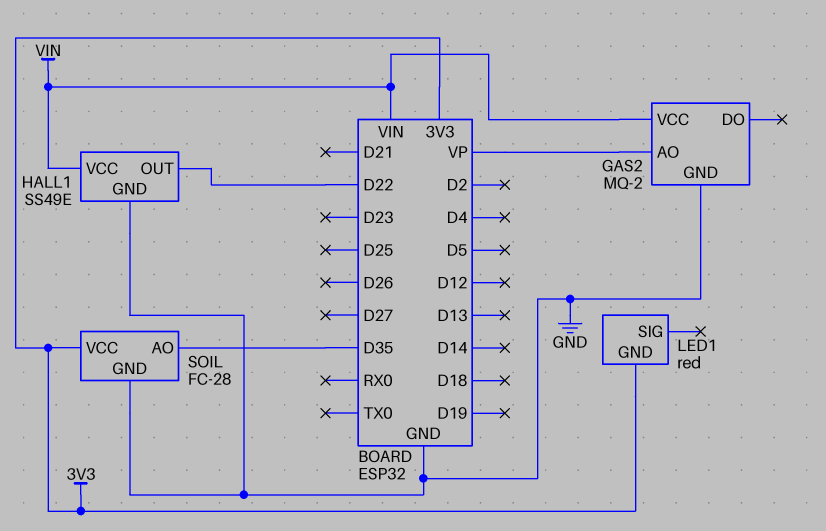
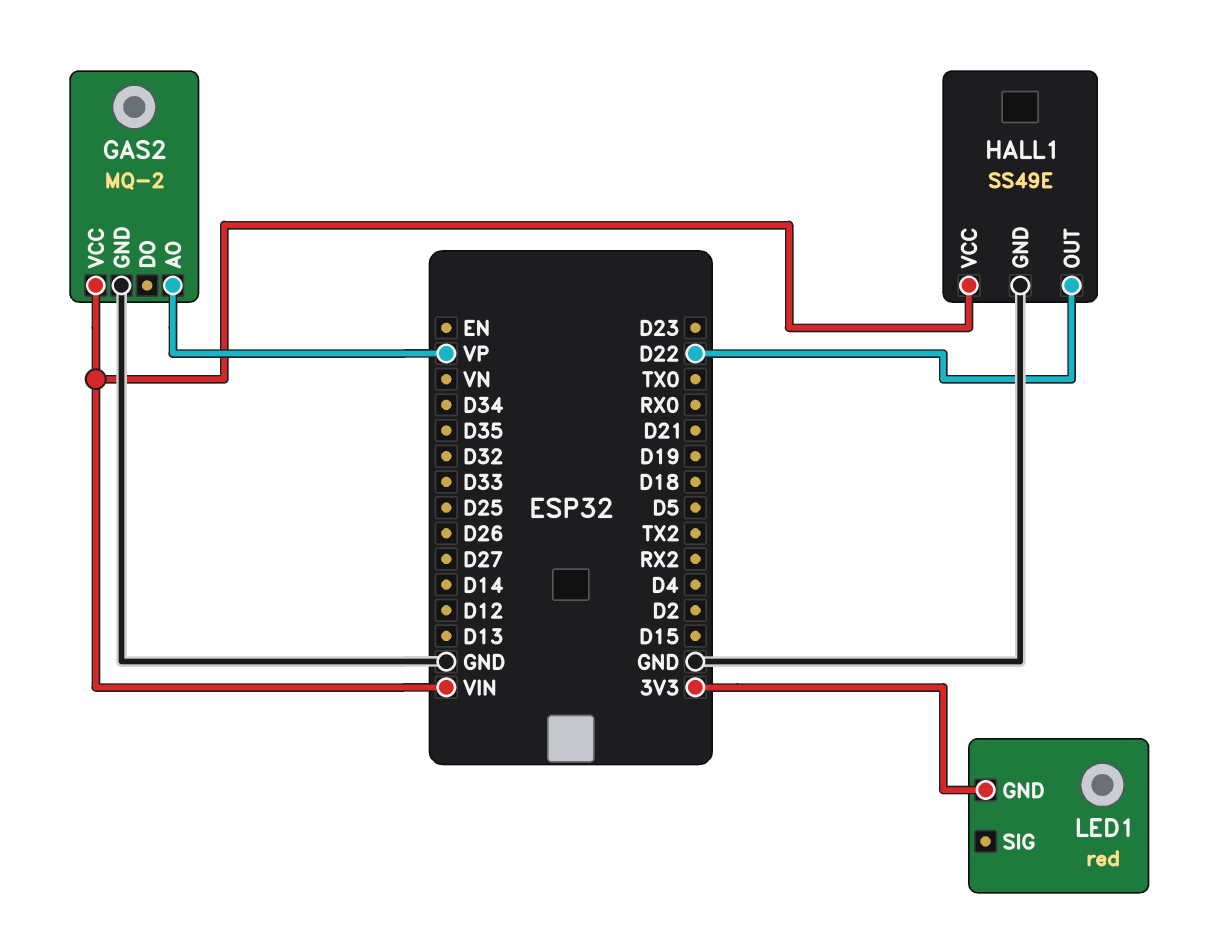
SOIL: FC-28 -> none
SOIL pin AO: D35 -> none
SOIL pin GND: GND -> none
SOIL pin VCC: 3V3 -> none

